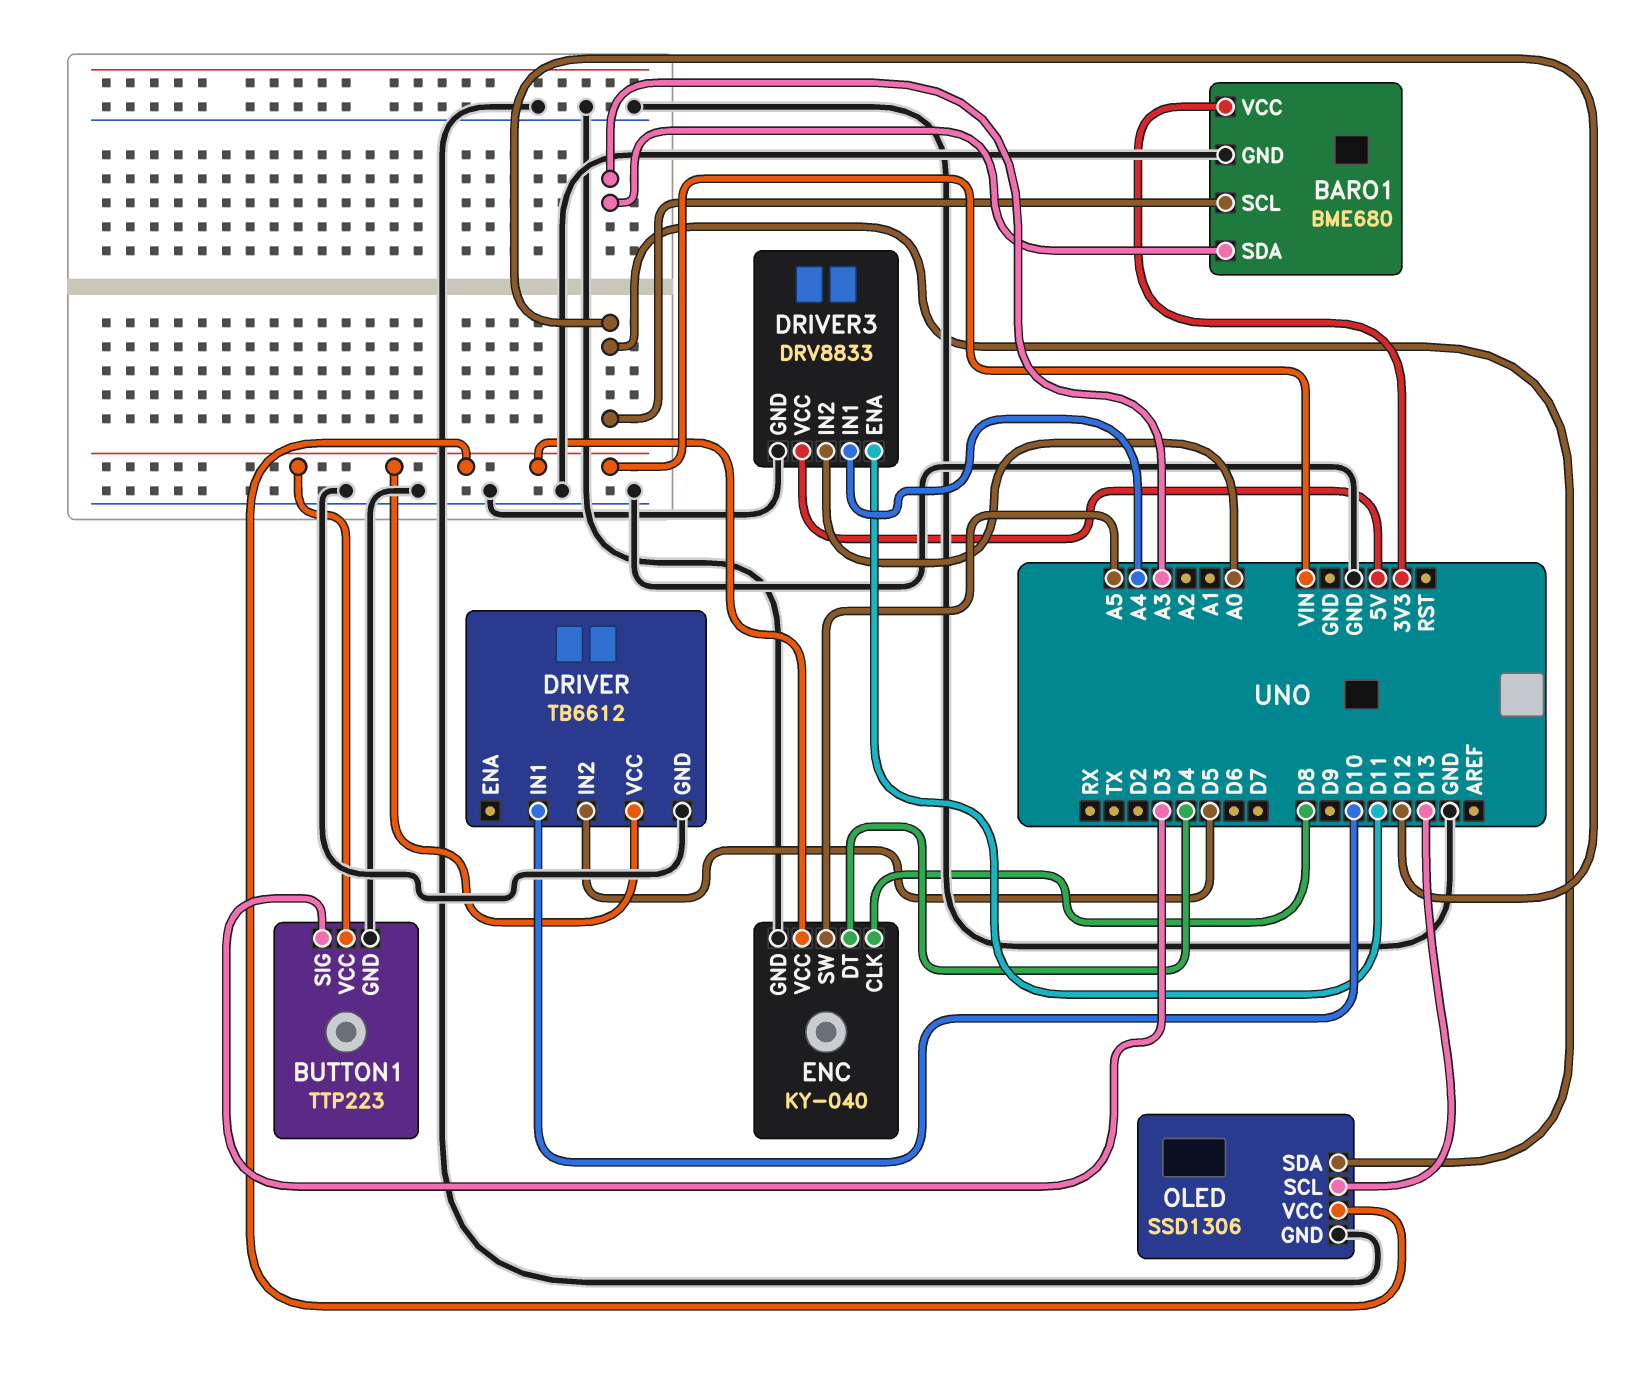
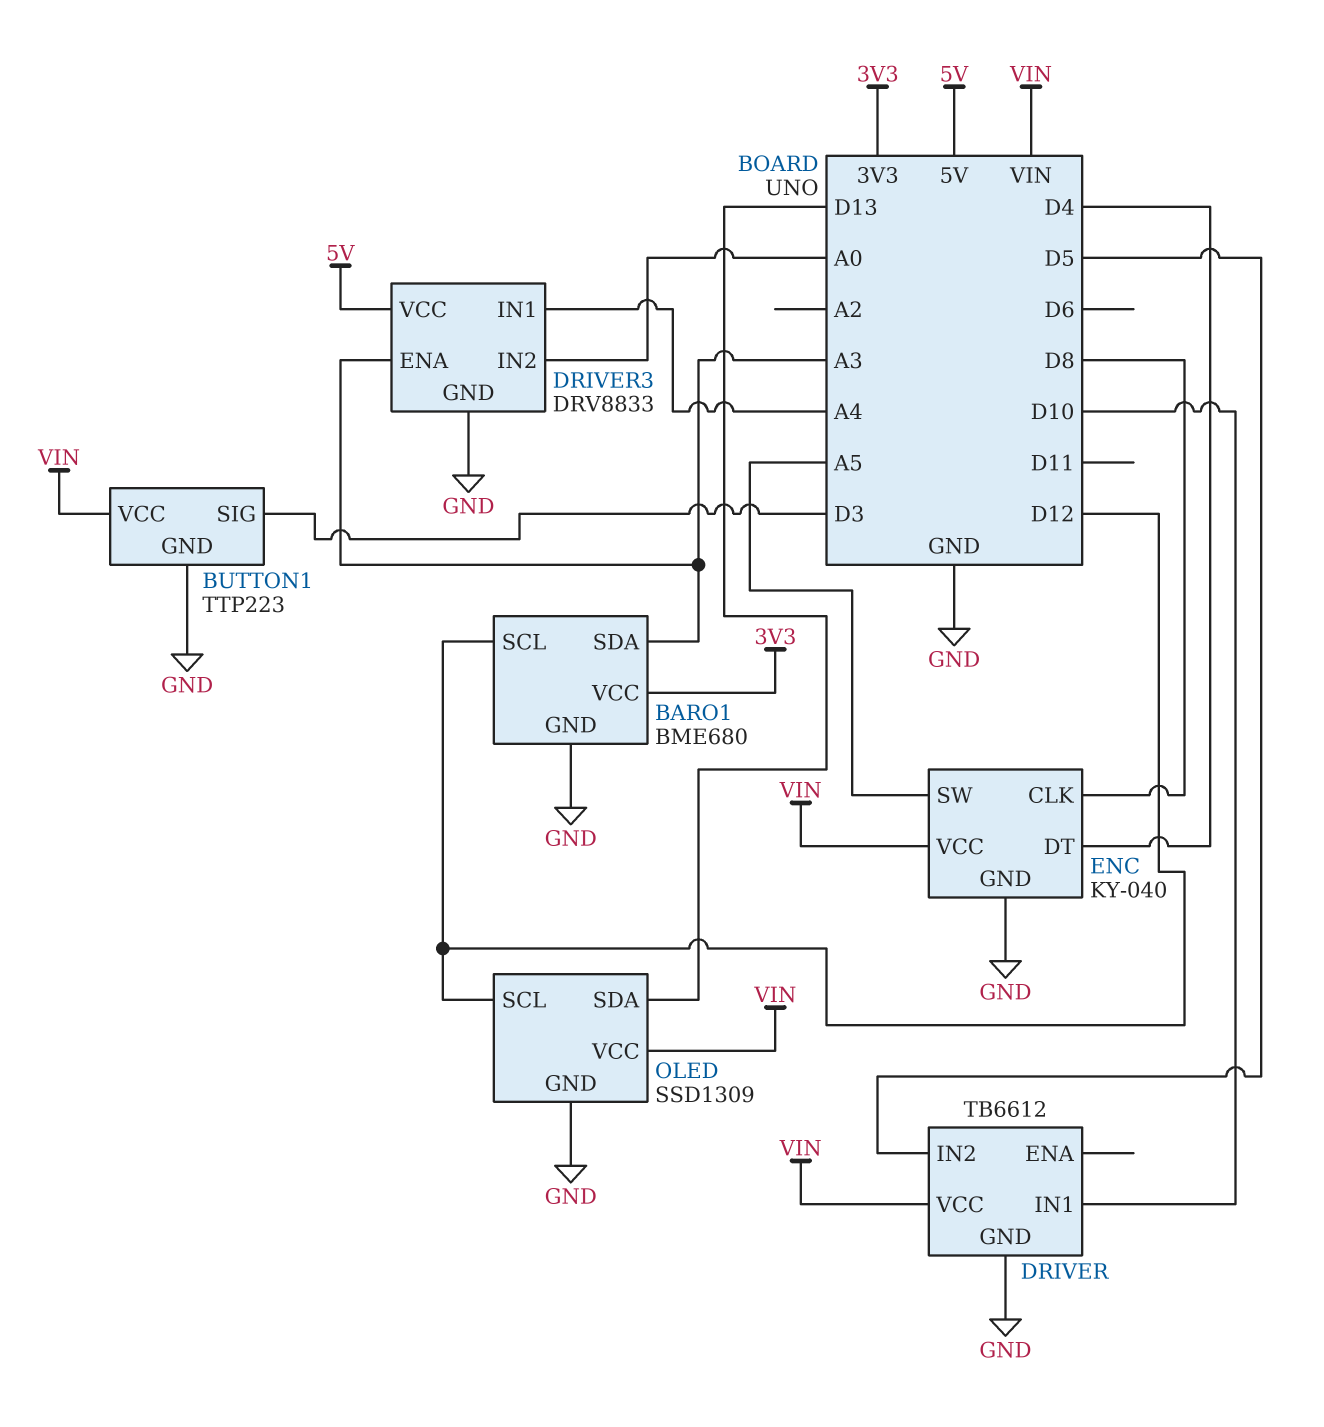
DRIVER3 pin ENA: D11 -> A3
OLED: SSD1306 -> SSD1309
OLED pin SCL: D13 -> D12
OLED pin SDA: D12 -> D13

